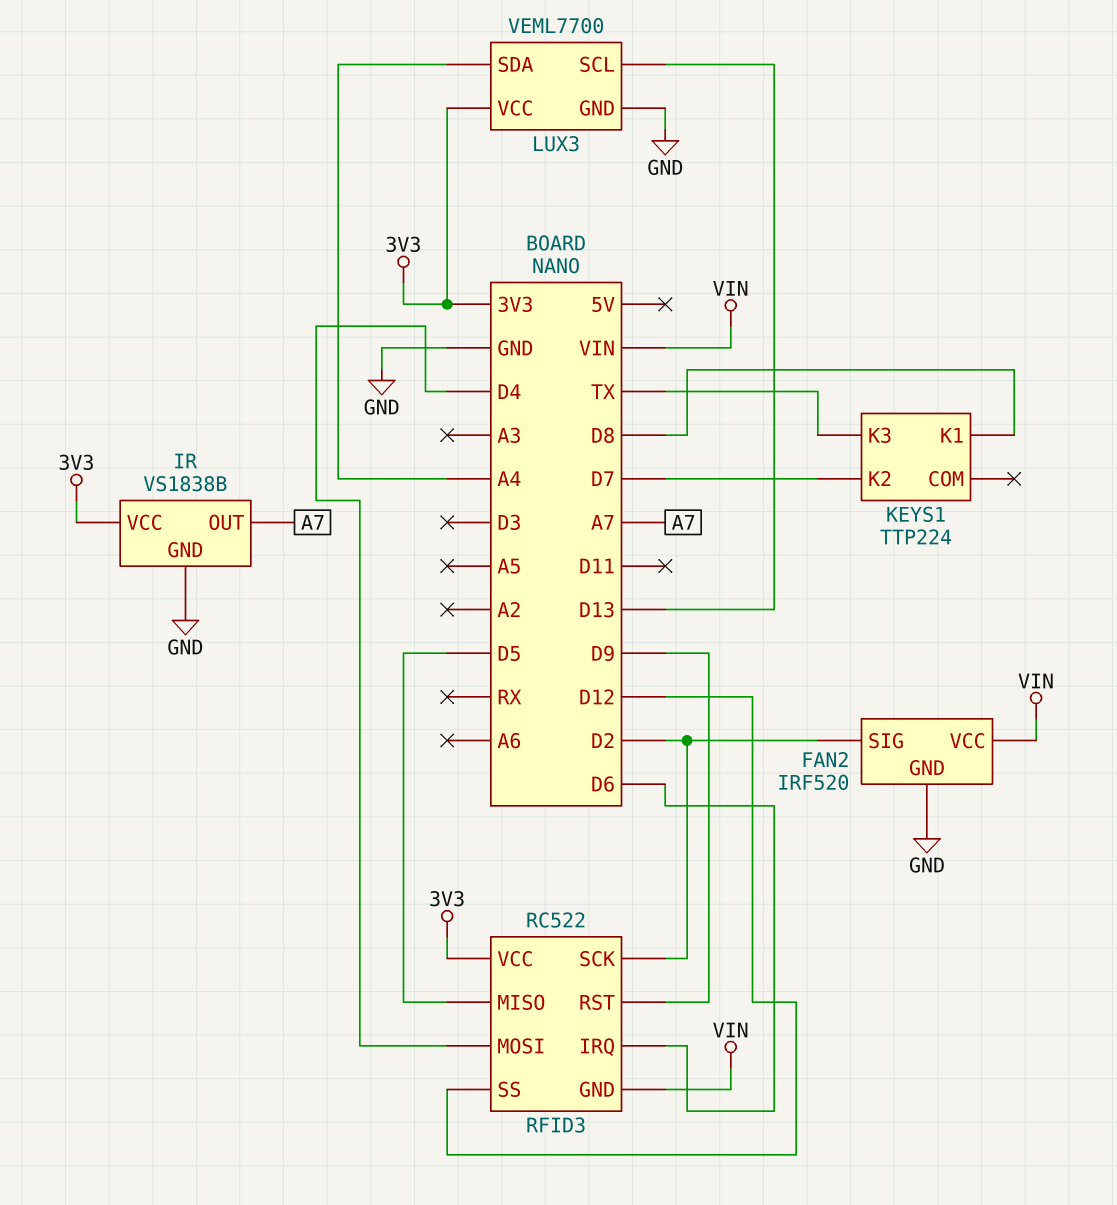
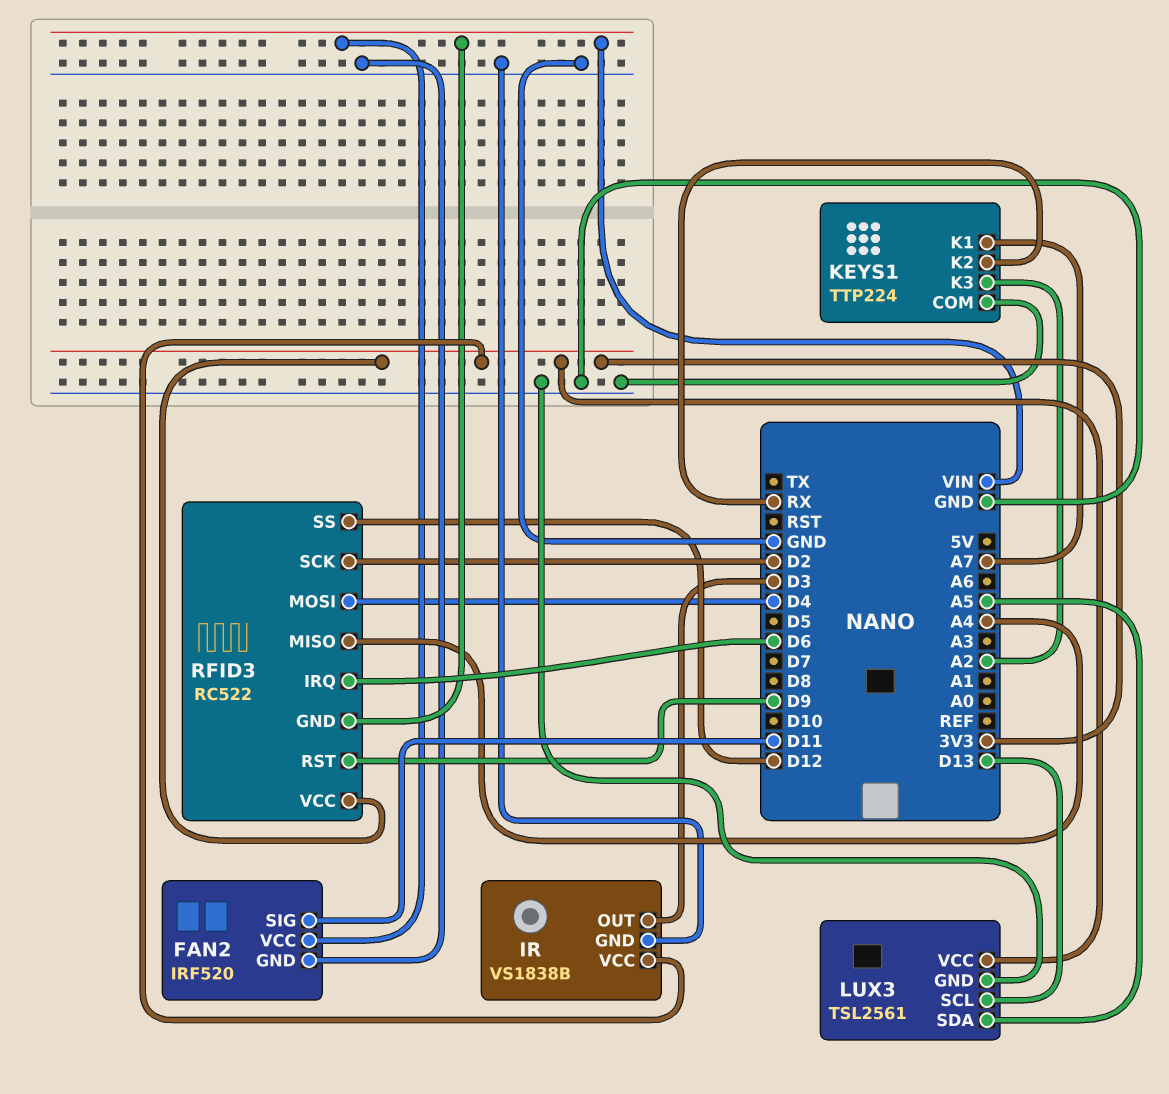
FAN2 pin SIG: D2 -> D11
IR pin OUT: A7 -> D3
KEYS1 pin COM: none -> GND
KEYS1 pin K1: D8 -> A7
KEYS1 pin K2: D7 -> RX
KEYS1 pin K3: TX -> A2
LUX3: VEML7700 -> TSL2561
LUX3 pin SDA: A4 -> A5
RFID3 pin MISO: D5 -> A4

